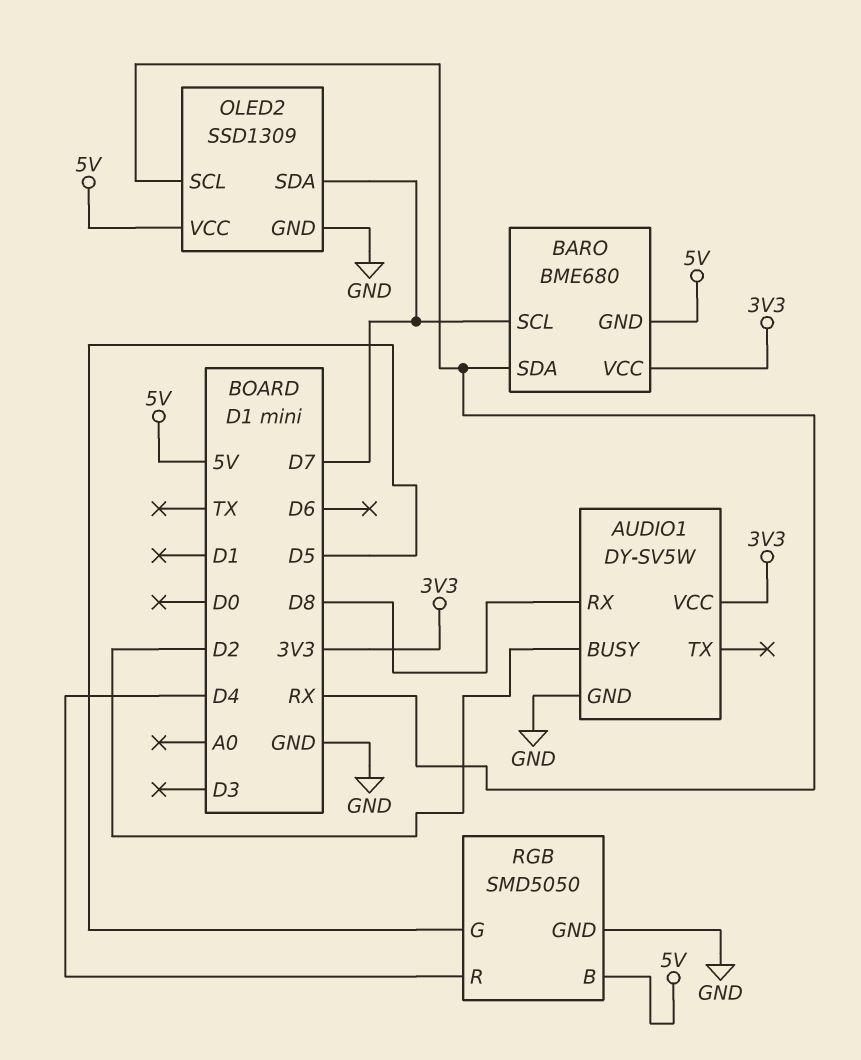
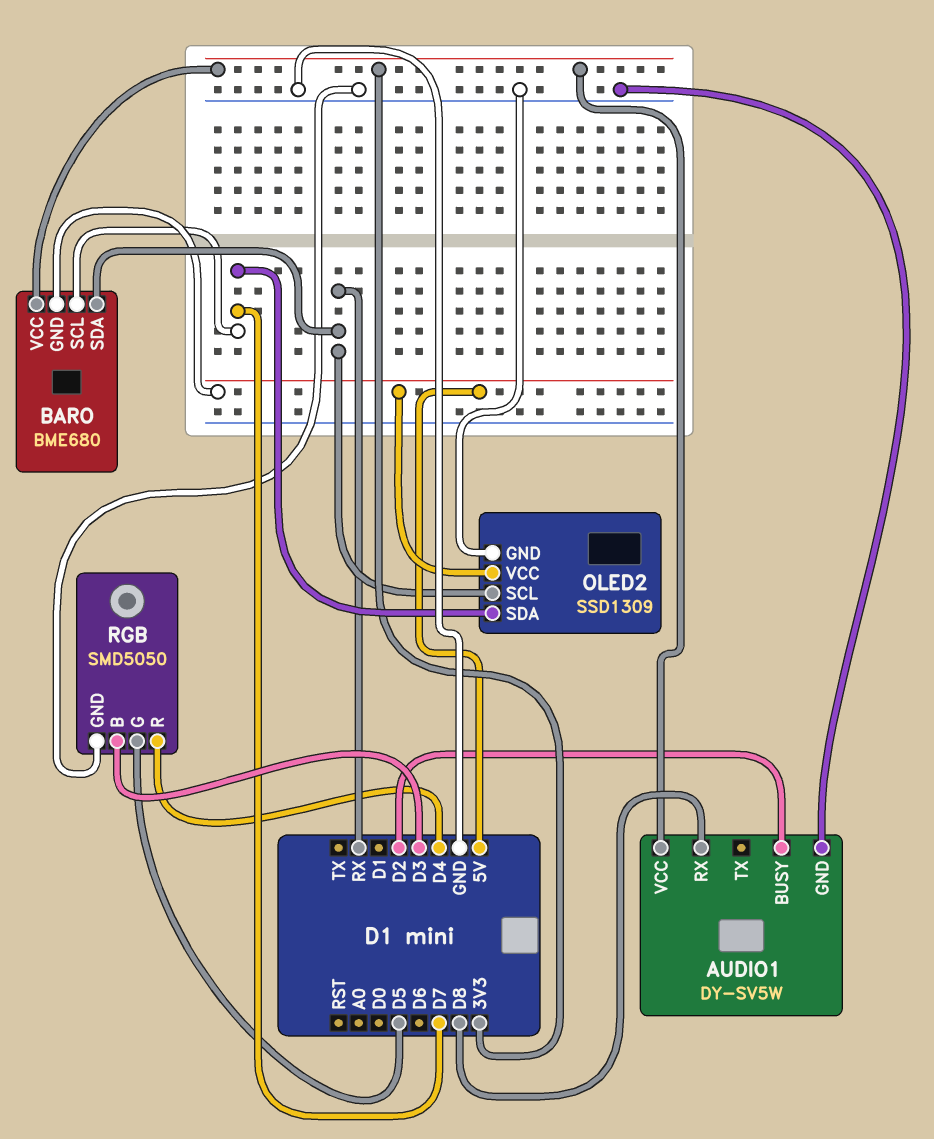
RGB pin B: 5V -> D3

